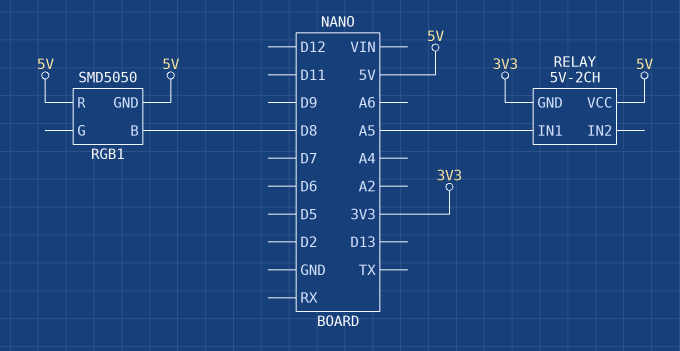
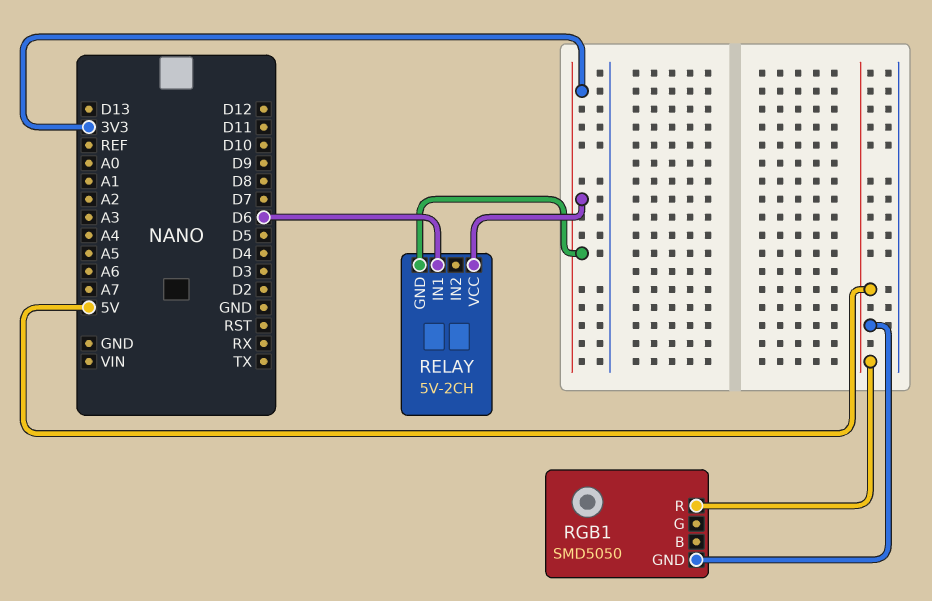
RELAY pin IN1: A5 -> D6
RELAY pin VCC: 5V -> 3V3
RGB1 pin B: D8 -> none

